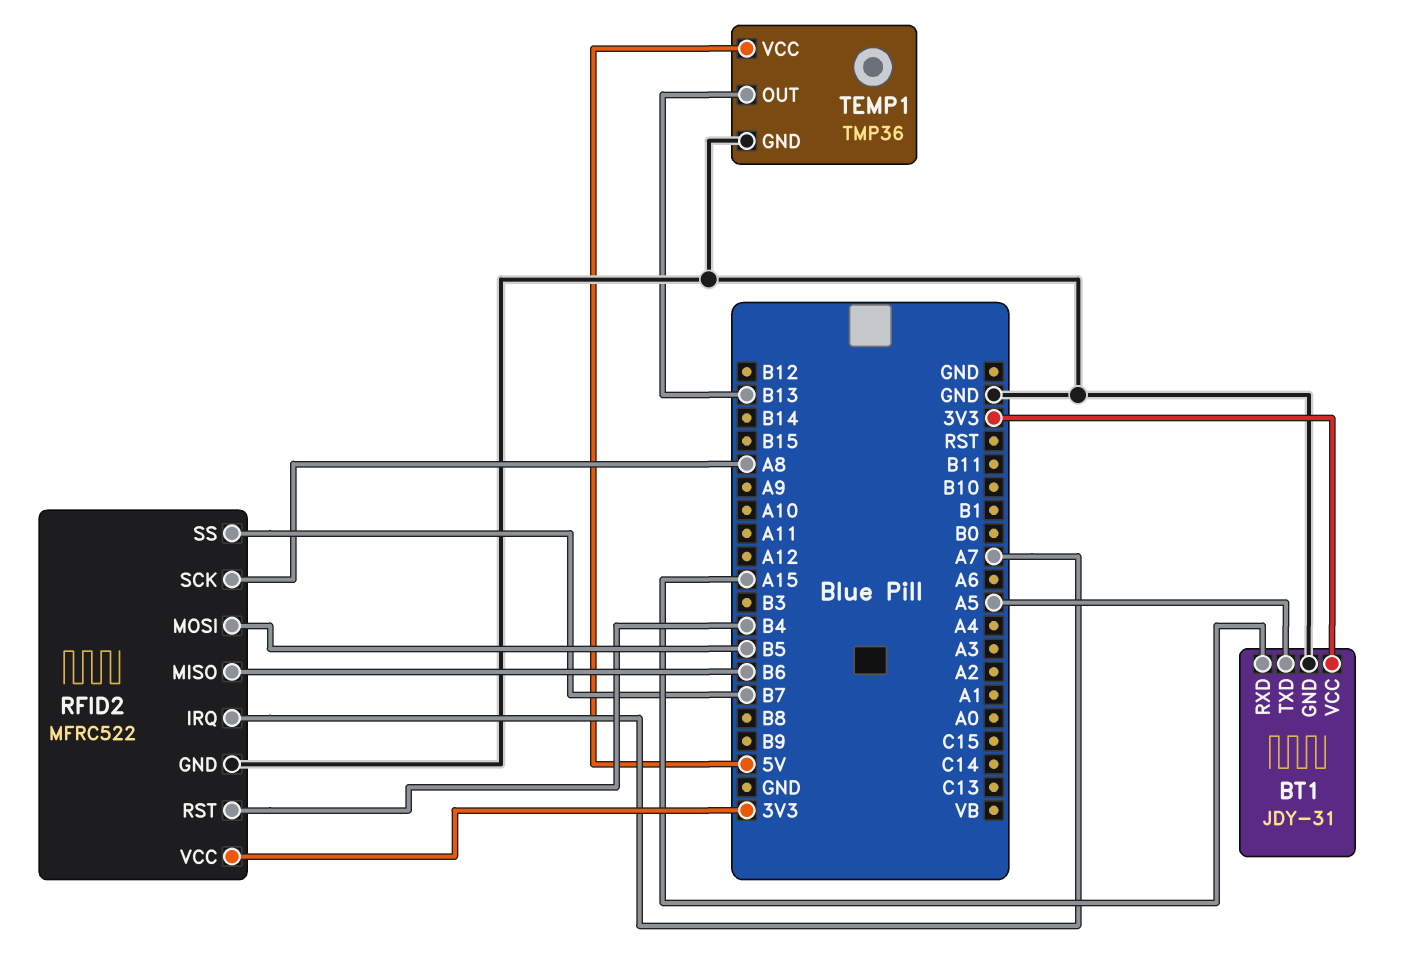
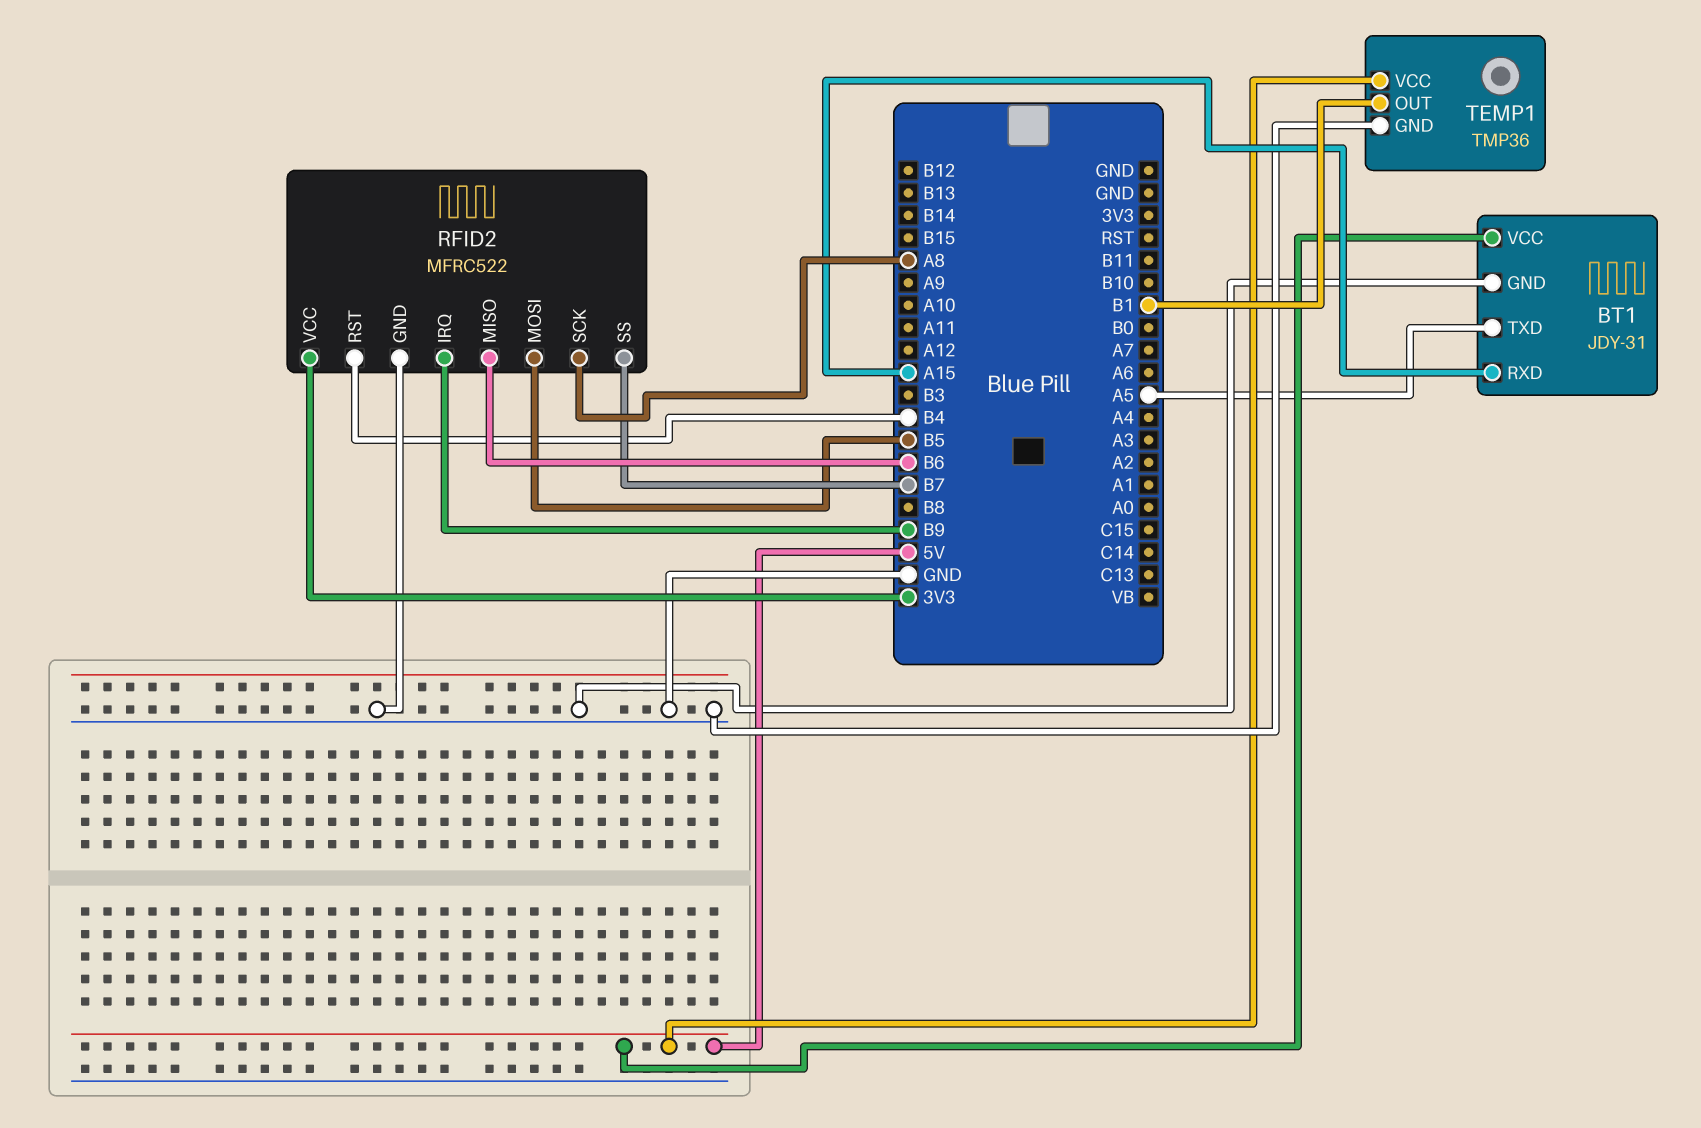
BT1 pin VCC: 3V3 -> 5V
RFID2 pin IRQ: A7 -> B9
TEMP1 pin OUT: B13 -> B1

